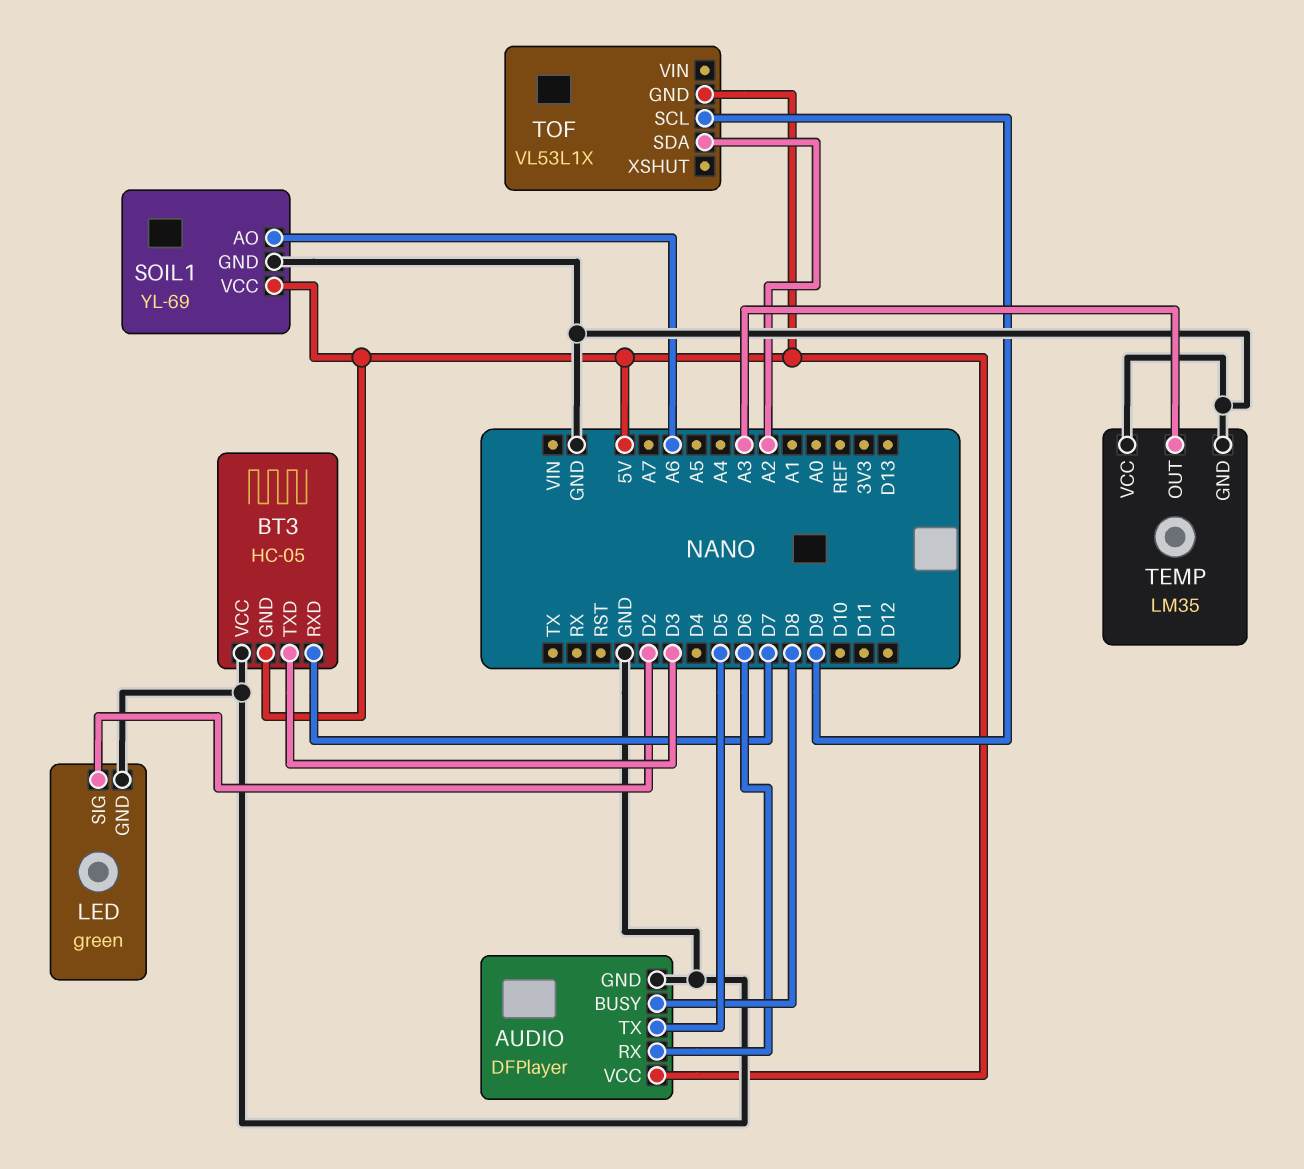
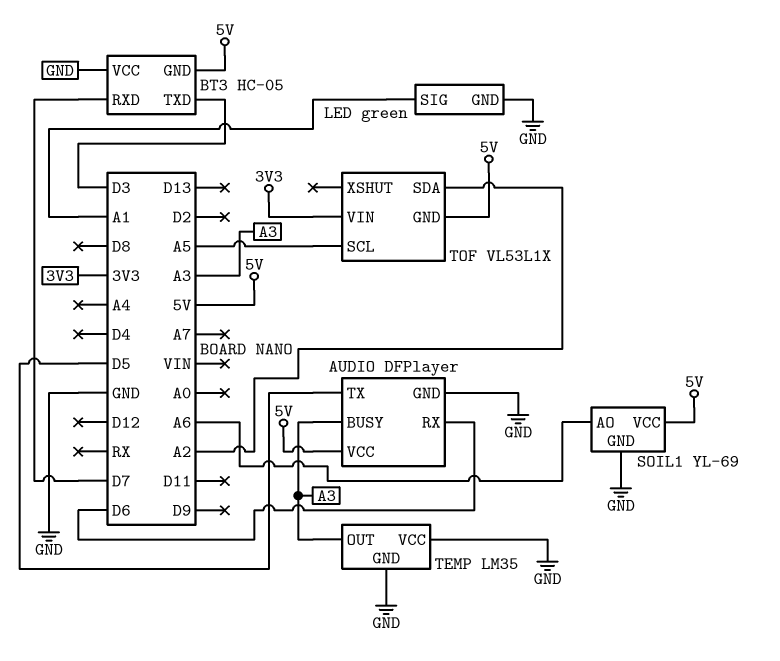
AUDIO pin BUSY: D8 -> A3
LED pin SIG: D2 -> A1
TOF pin SCL: D9 -> A5
TOF pin VIN: none -> 3V3

